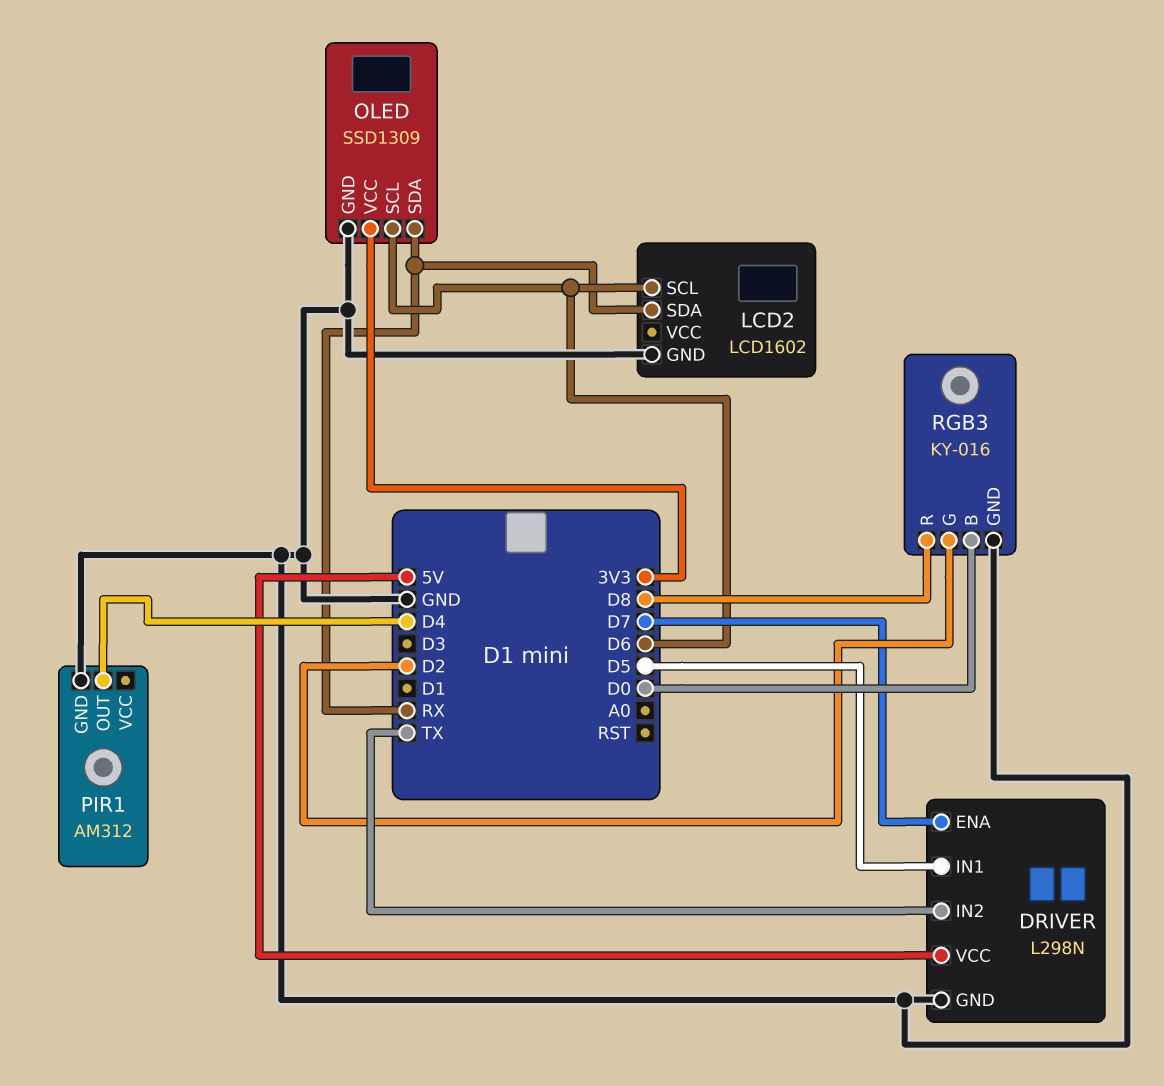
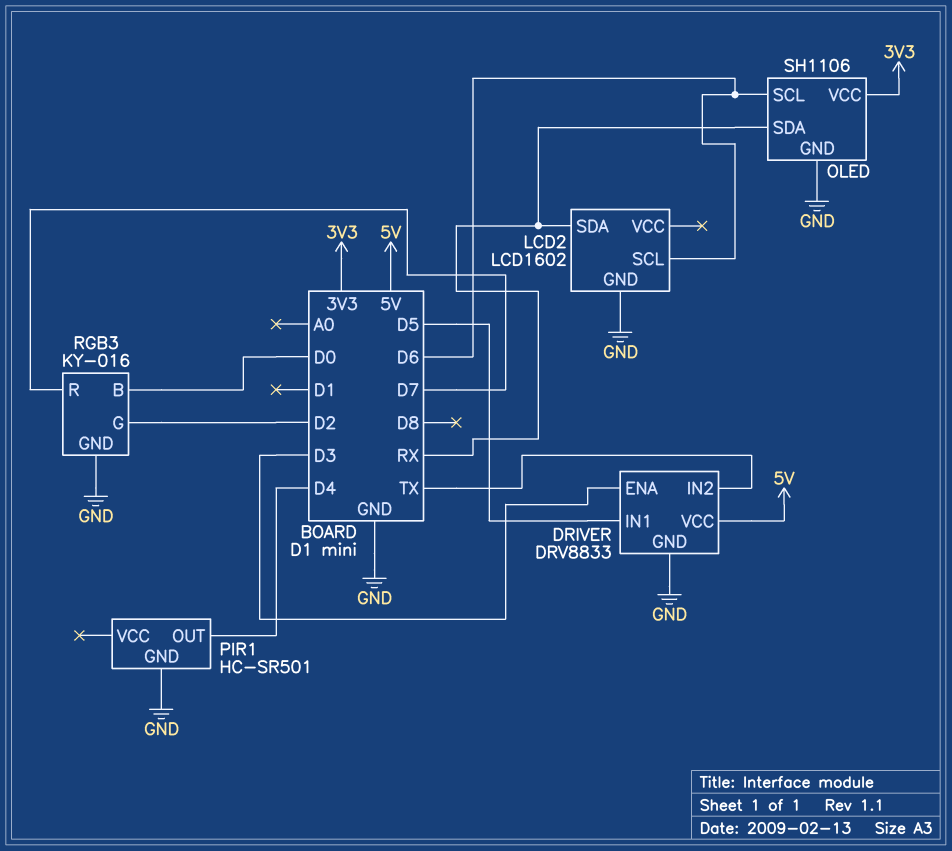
DRIVER: L298N -> DRV8833
DRIVER pin ENA: D7 -> D3
OLED: SSD1309 -> SH1106
PIR1: AM312 -> HC-SR501
RGB3 pin R: D8 -> D7

